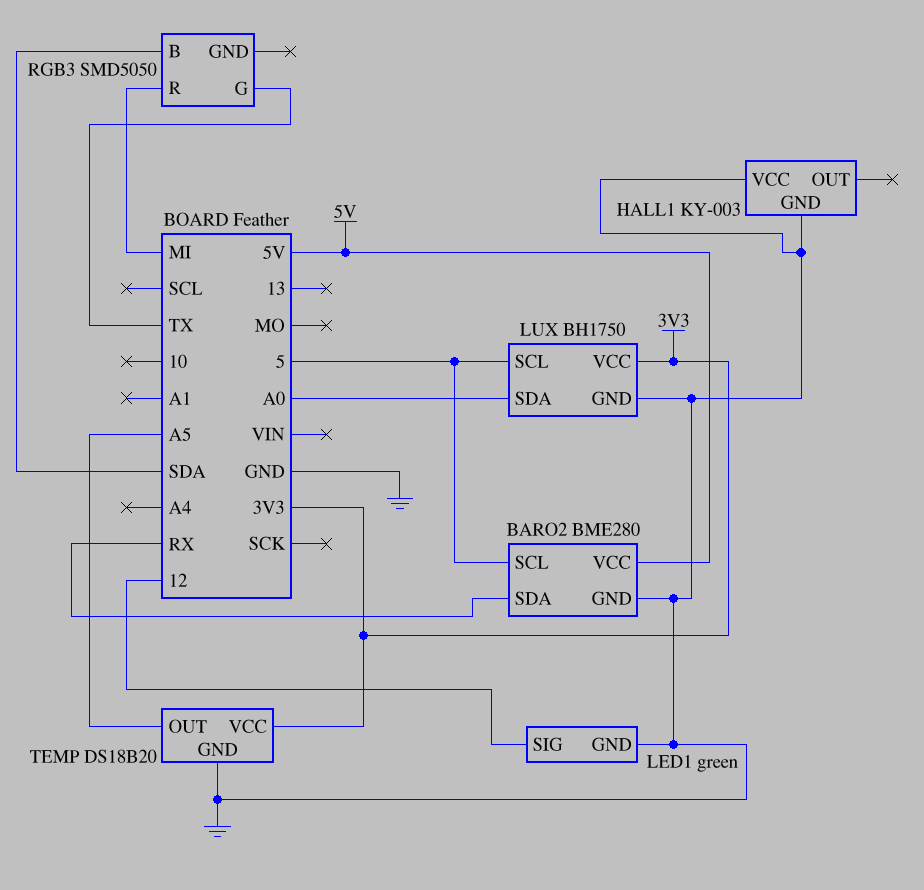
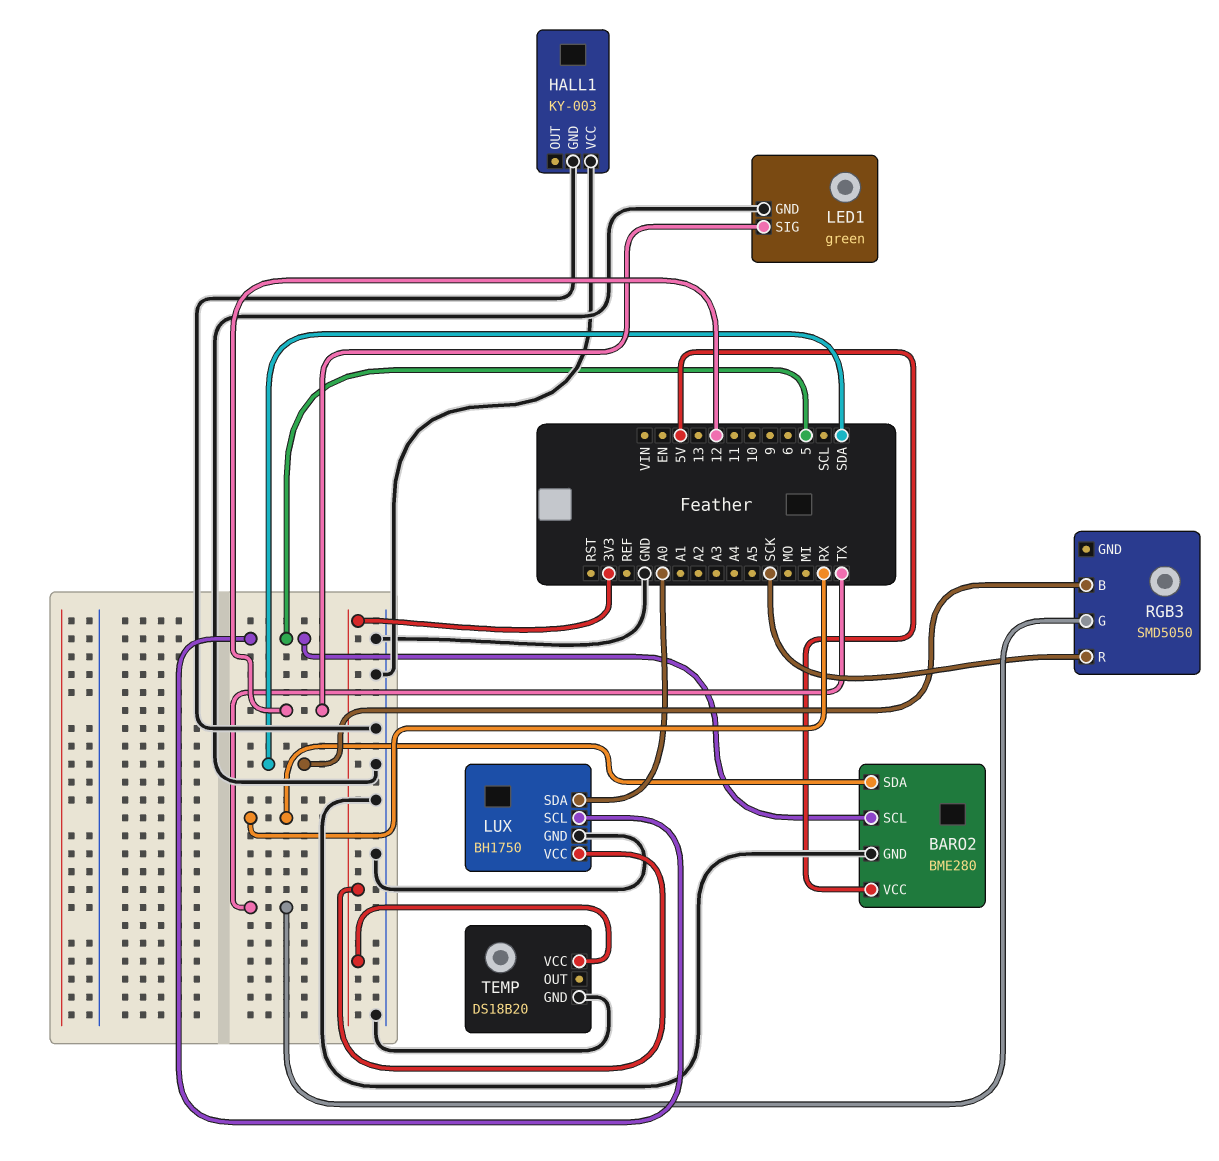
RGB3 pin R: MI -> SCK
TEMP pin OUT: A5 -> none

